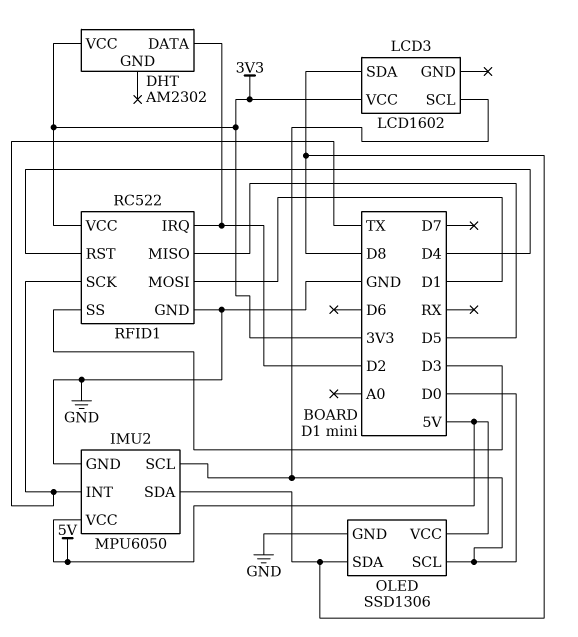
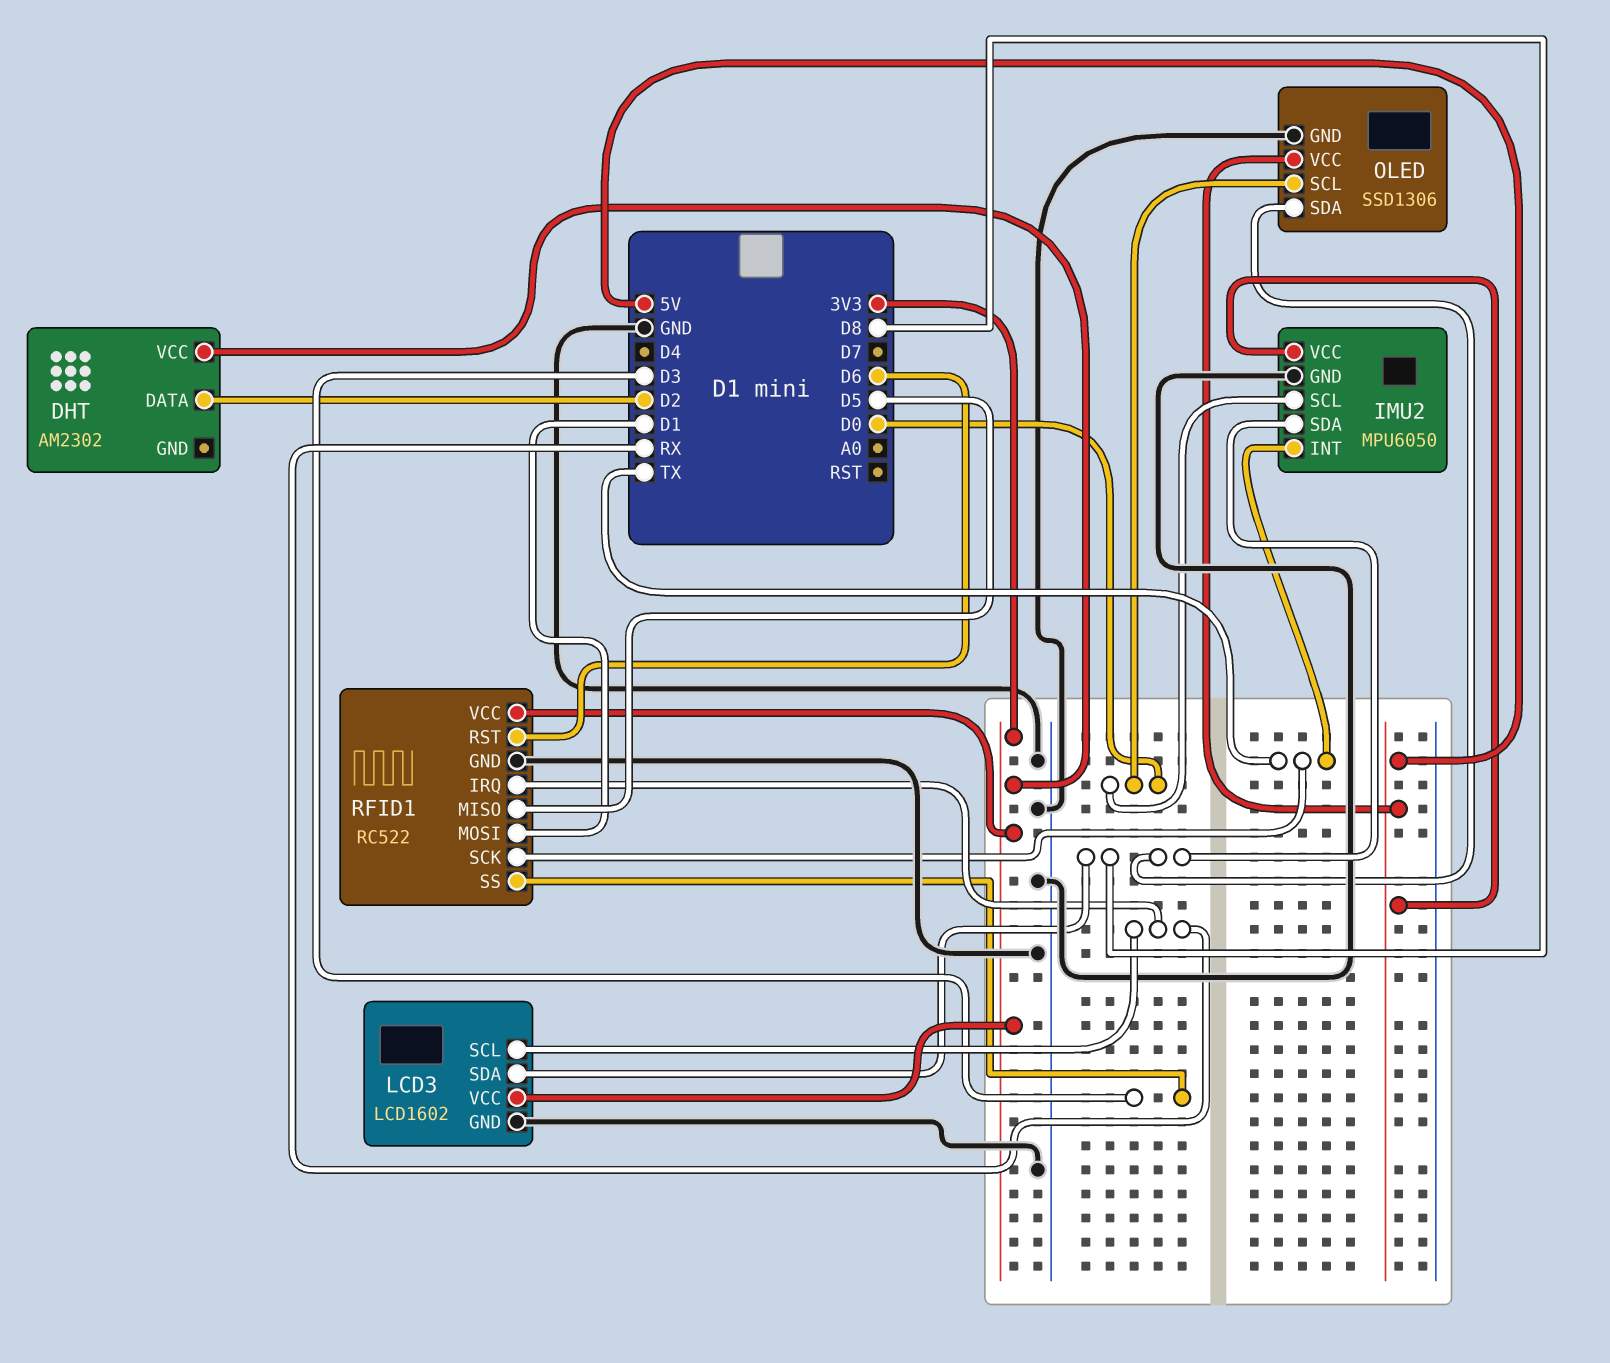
LCD3 pin GND: none -> GND
LCD3 pin SCL: D0 -> RX
RFID1 pin IRQ: D2 -> RX
RFID1 pin RST: D4 -> D6

